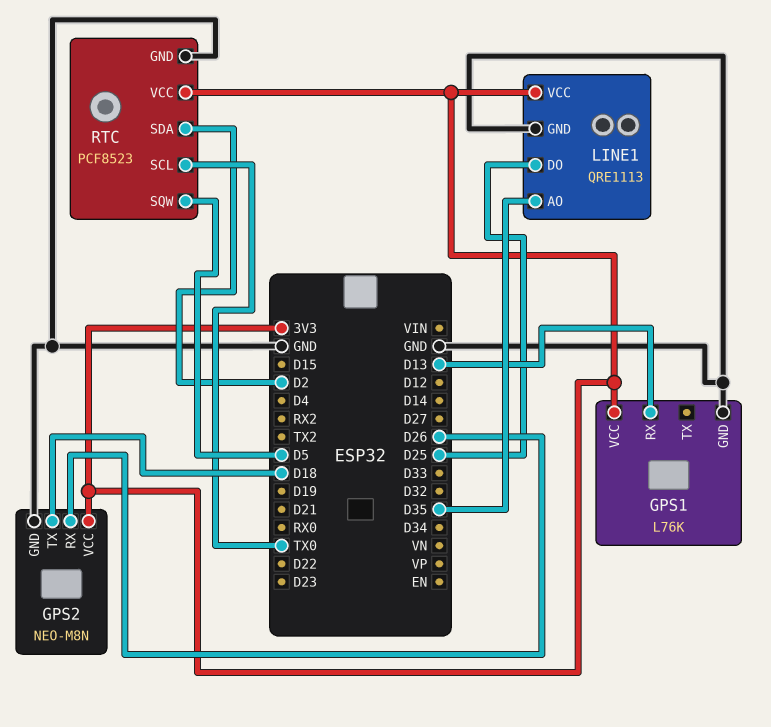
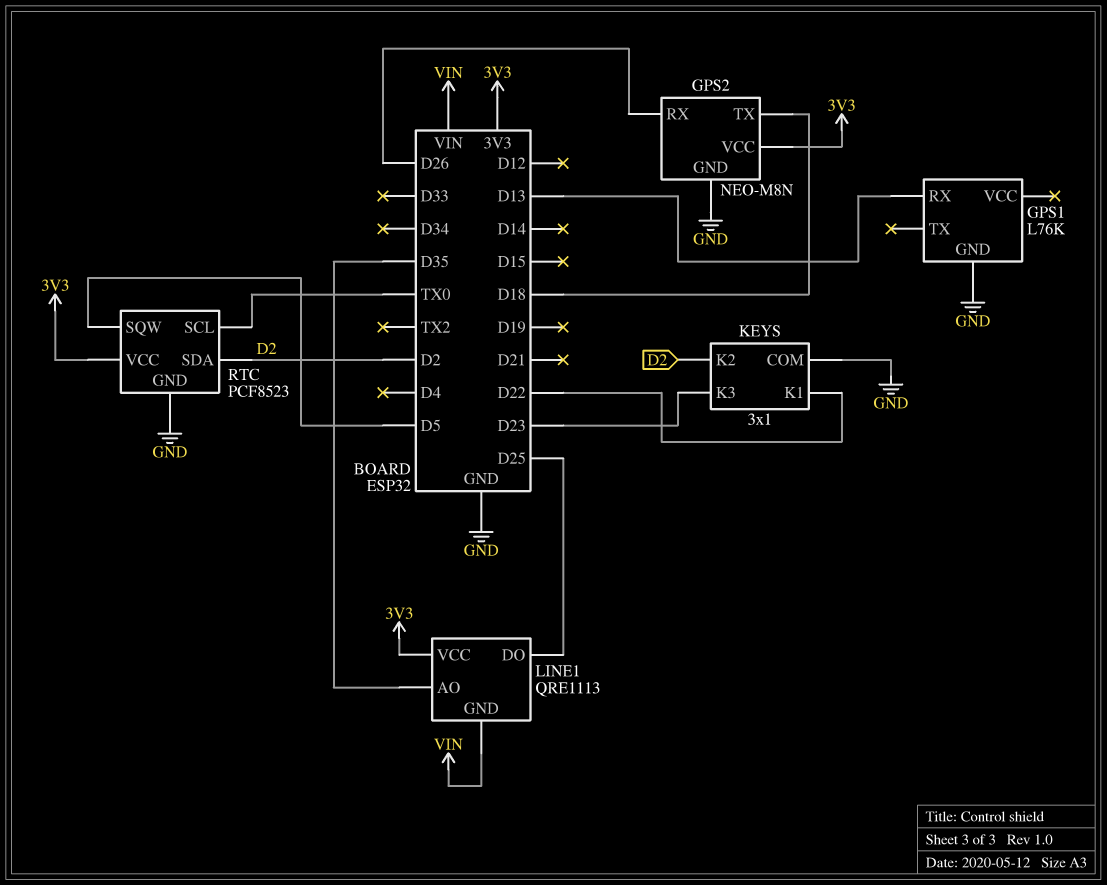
GPS1 pin VCC: 3V3 -> none
KEYS: none -> 3x1
KEYS pin COM: none -> GND
KEYS pin K1: none -> D22
KEYS pin K2: none -> D2
KEYS pin K3: none -> D23
LINE1 pin GND: GND -> VIN

